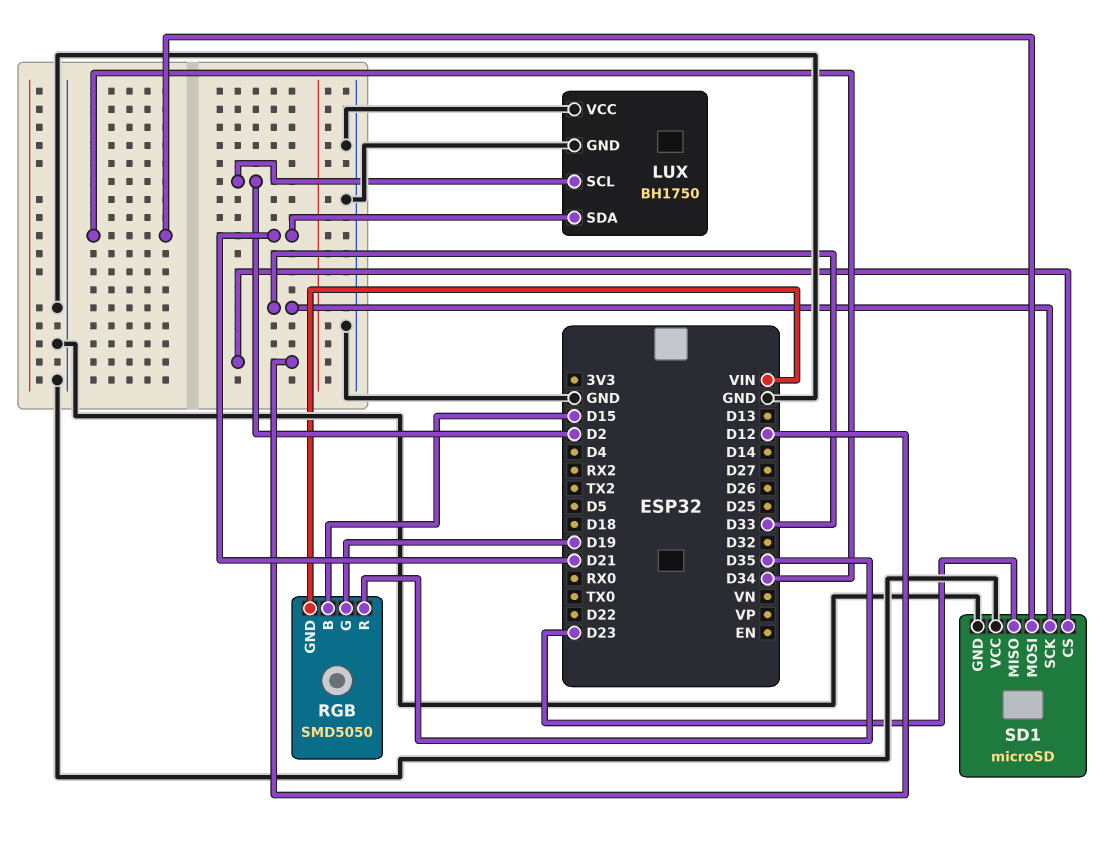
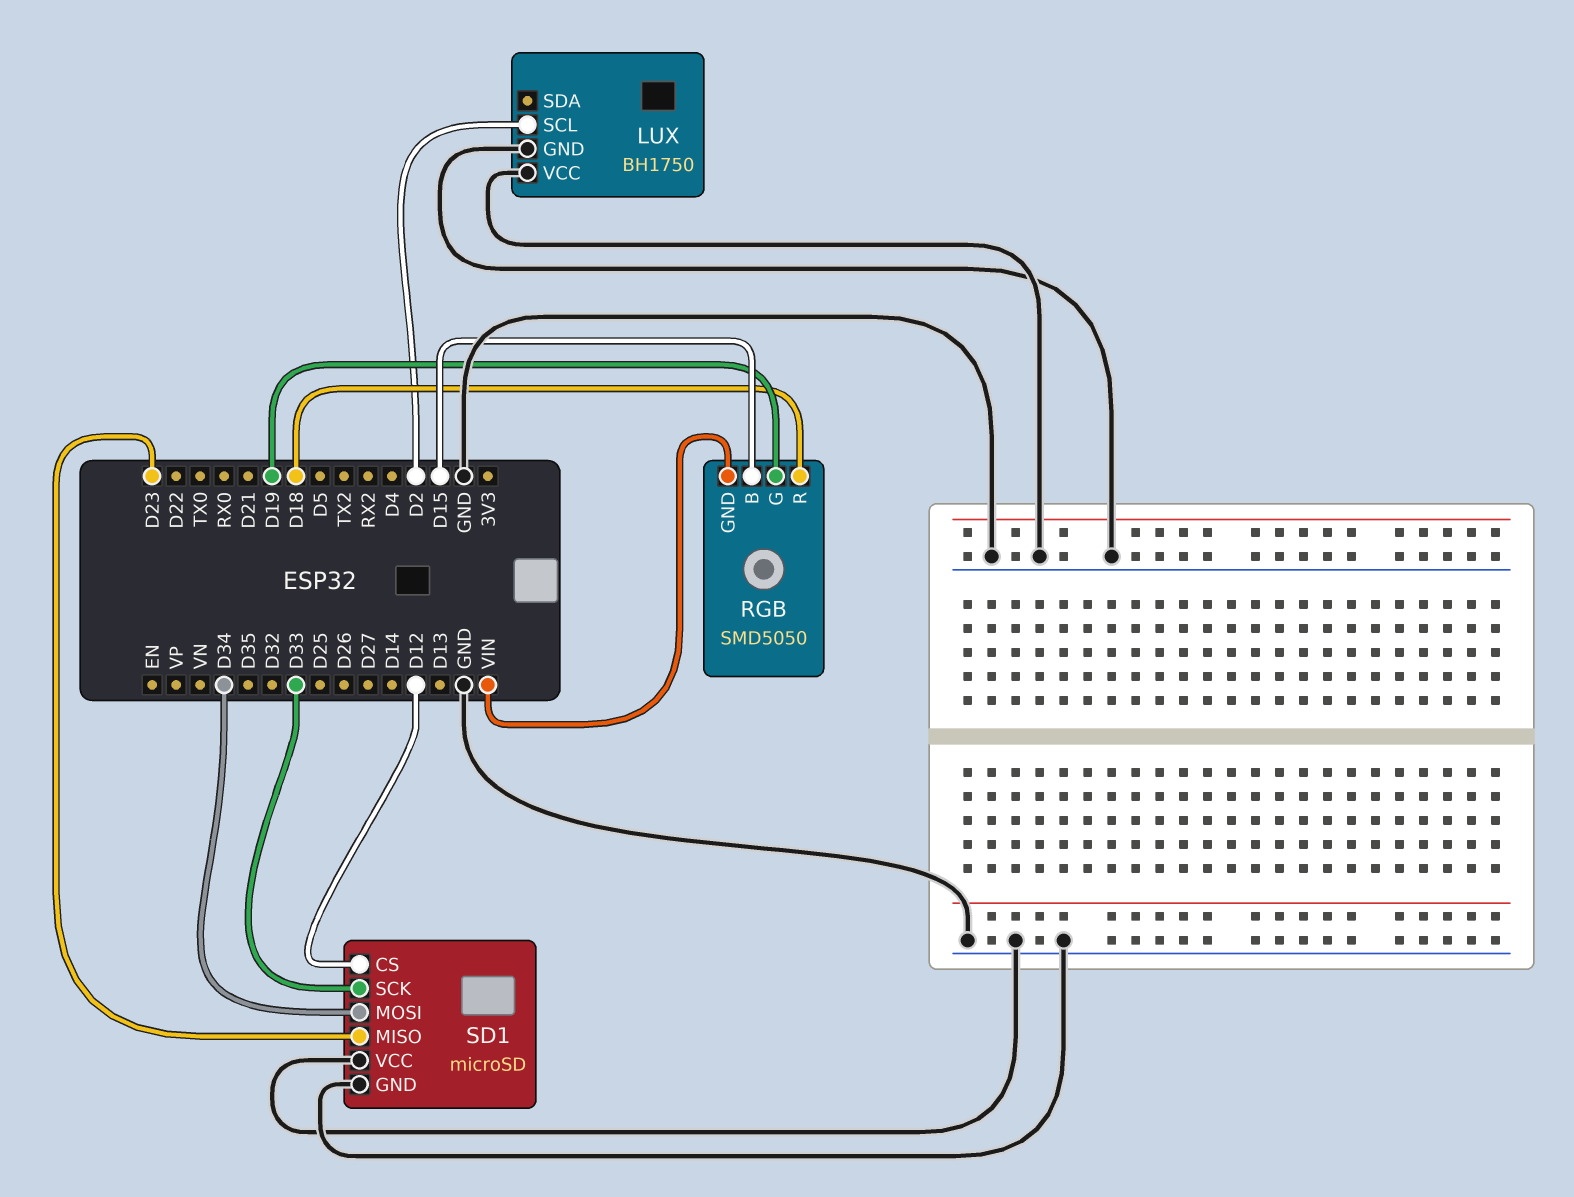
LUX pin SDA: D21 -> none
RGB pin R: D35 -> D18

